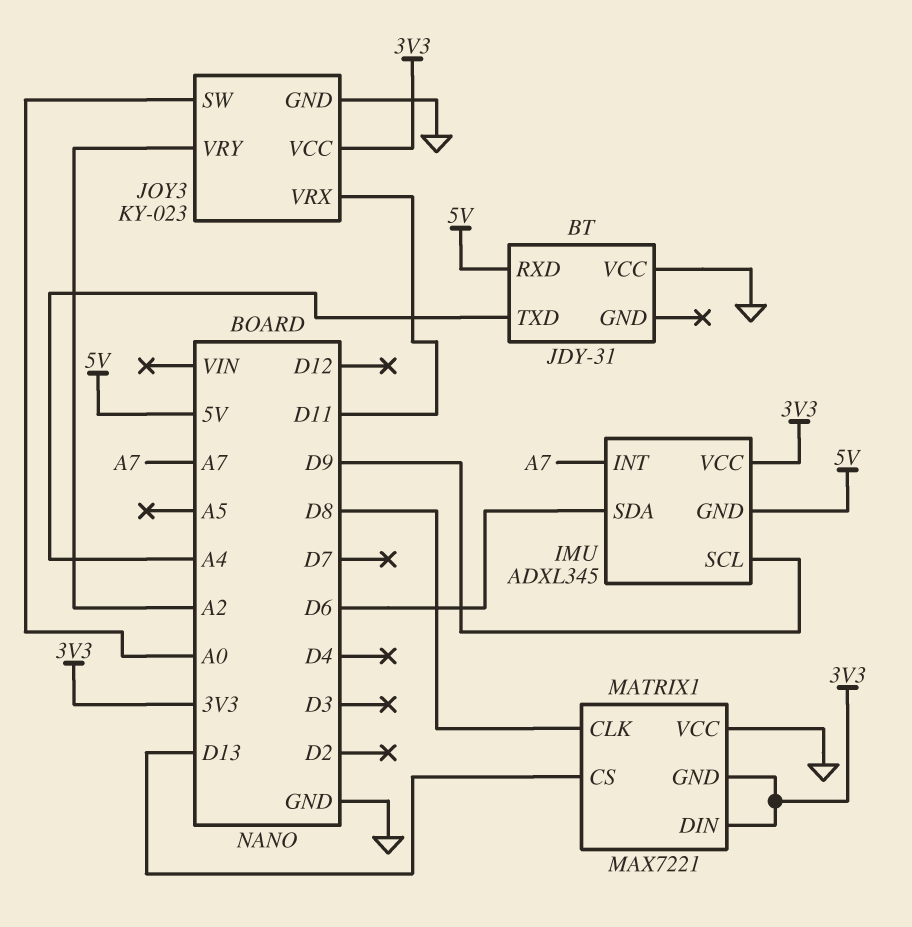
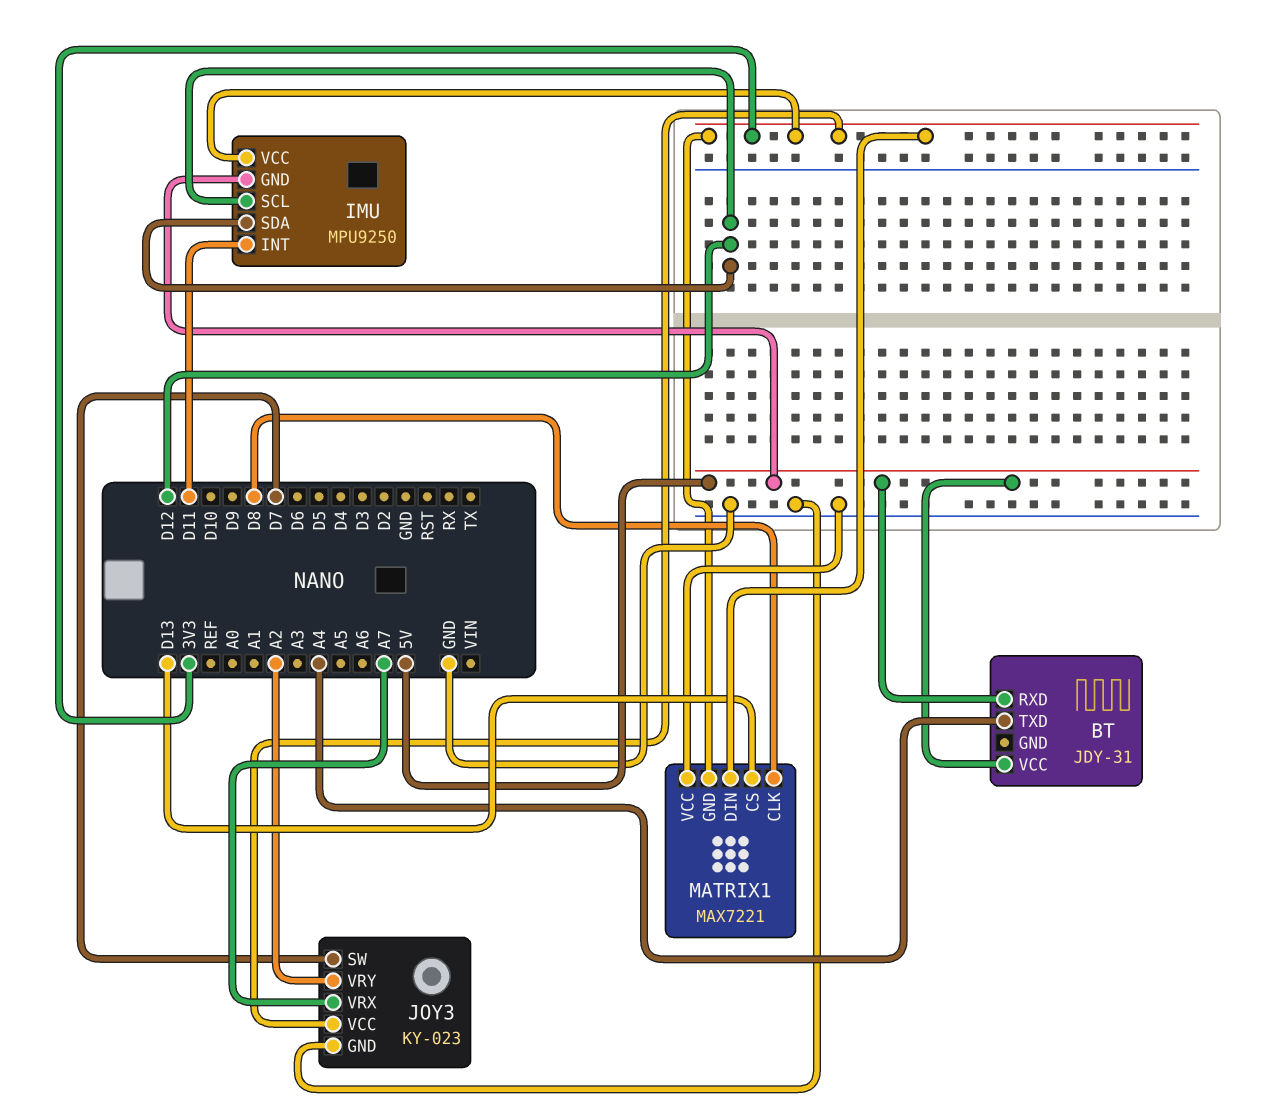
BT pin VCC: GND -> 5V
IMU: ADXL345 -> MPU9250
IMU pin INT: A7 -> D11
IMU pin SCL: D9 -> D12
IMU pin SDA: D6 -> D12
JOY3 pin SW: A0 -> D7
JOY3 pin VRX: D11 -> A7

